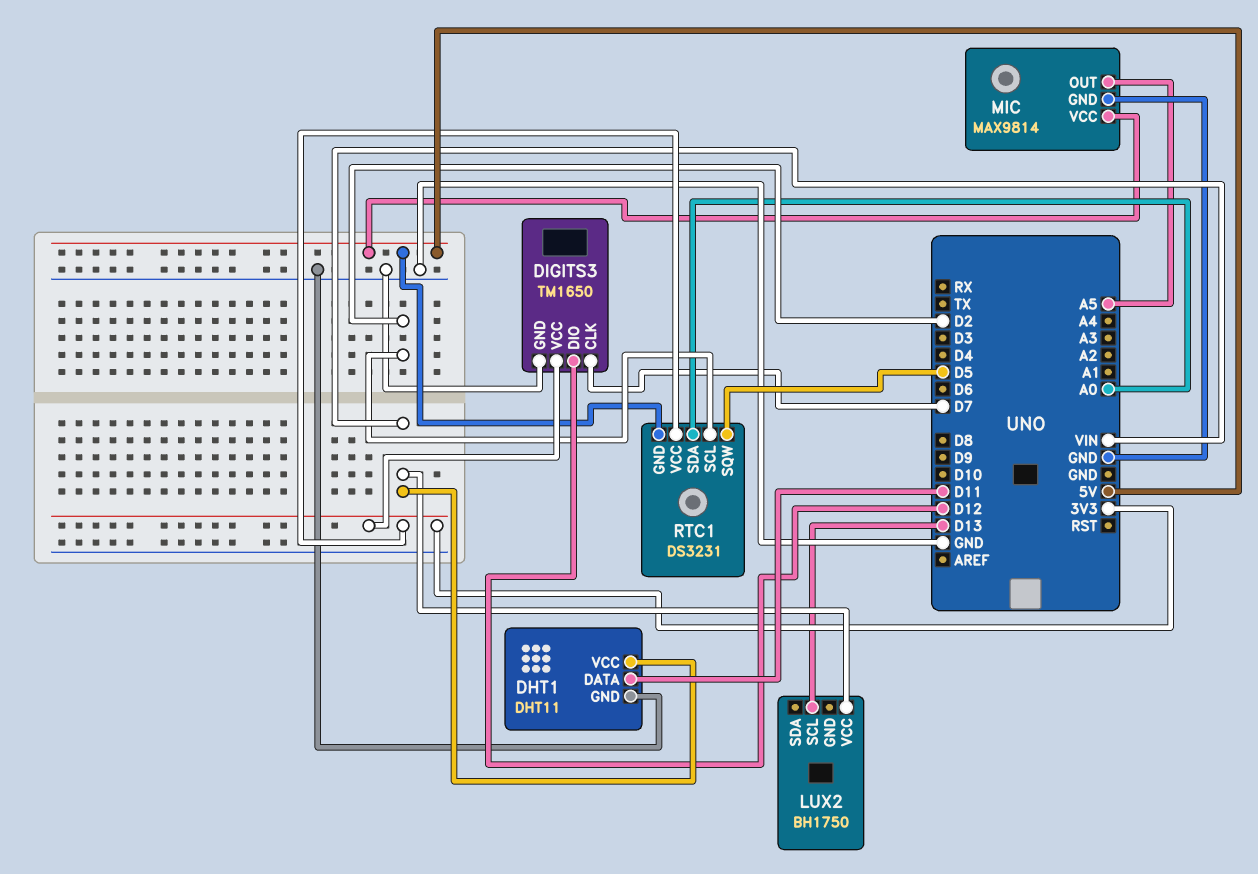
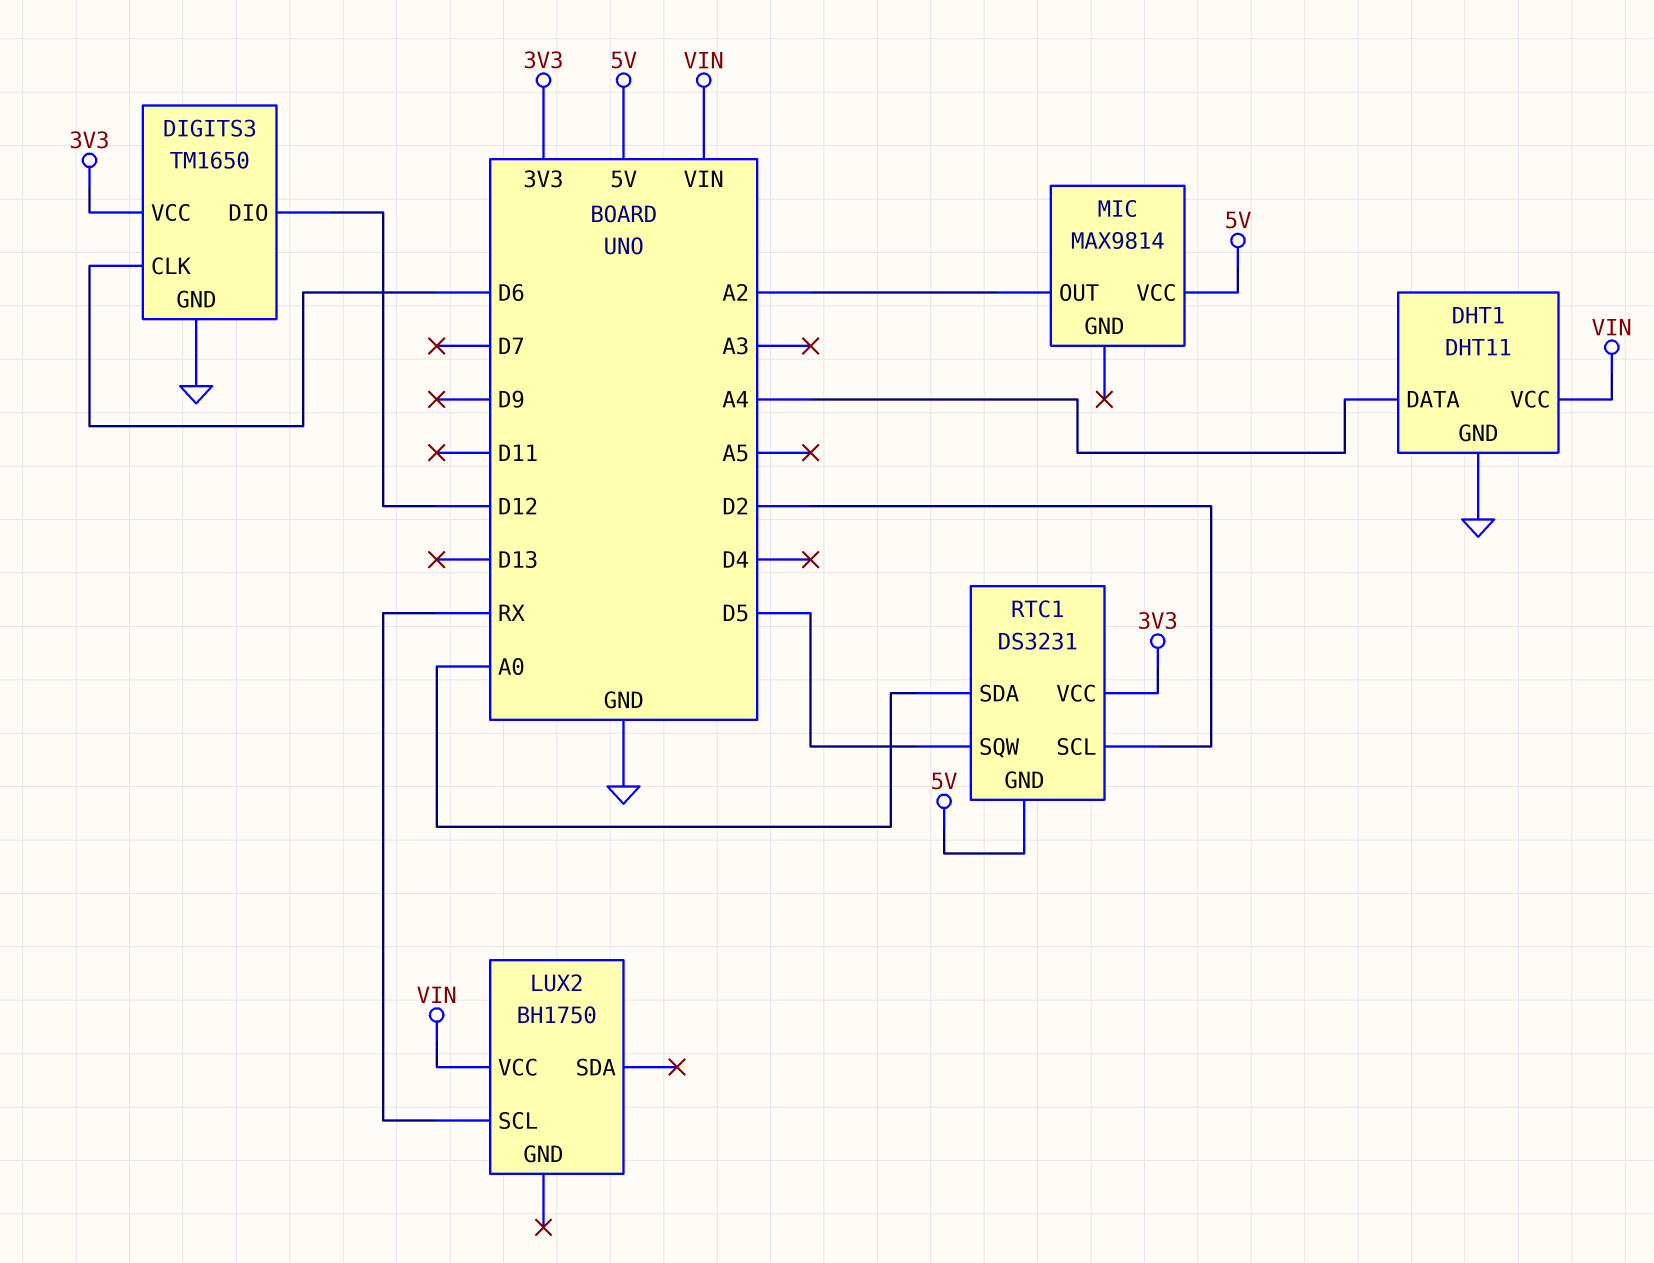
DHT1 pin DATA: D11 -> A4
DIGITS3 pin CLK: D7 -> D6
LUX2 pin SCL: D13 -> RX
MIC pin GND: GND -> none
MIC pin OUT: A5 -> A2

